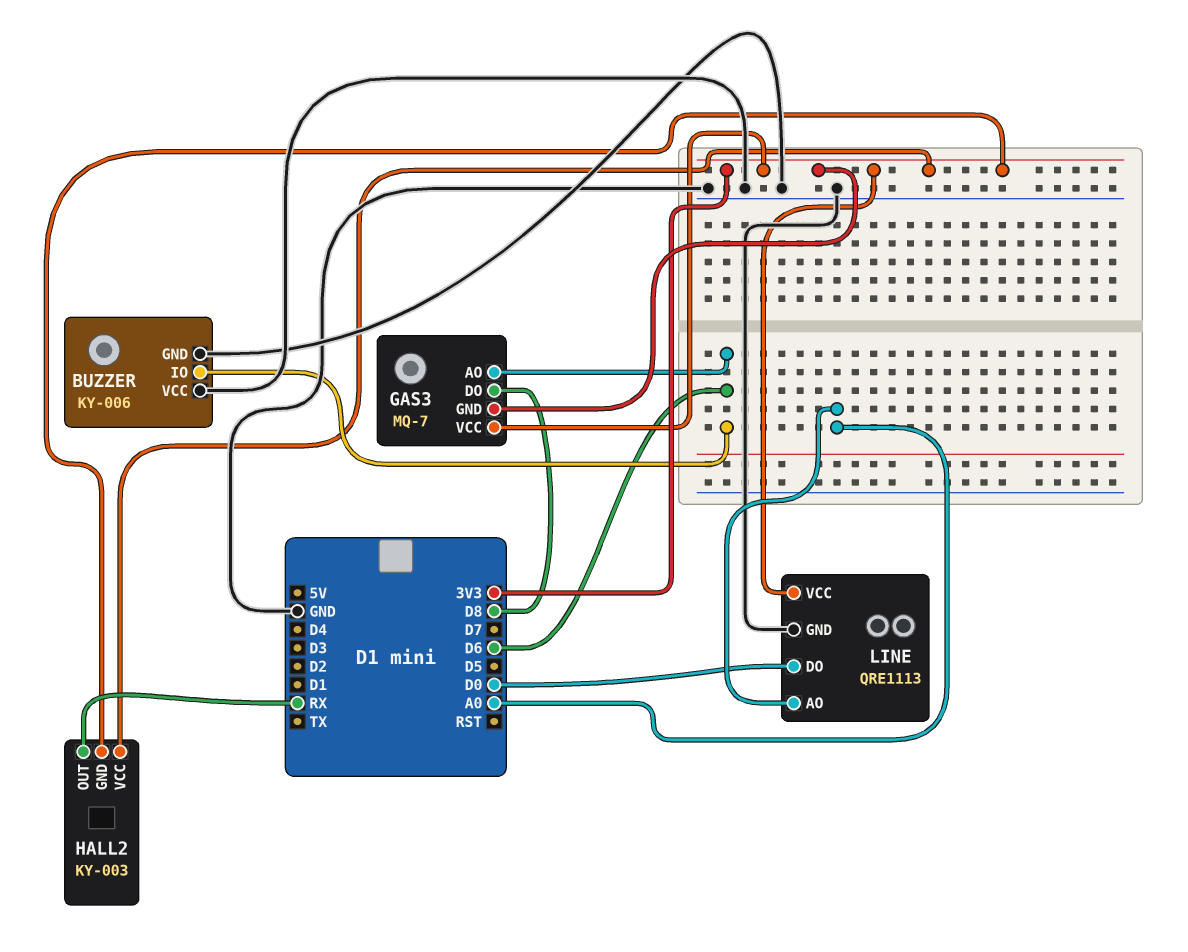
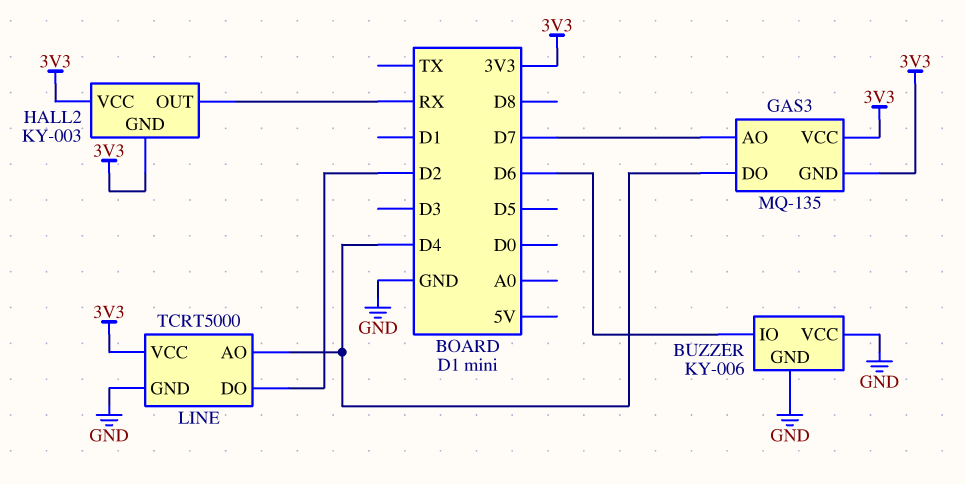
GAS3: MQ-7 -> MQ-135
GAS3 pin AO: D6 -> D7
GAS3 pin DO: D8 -> D4
LINE: QRE1113 -> TCRT5000
LINE pin AO: A0 -> D4
LINE pin DO: D0 -> D2

